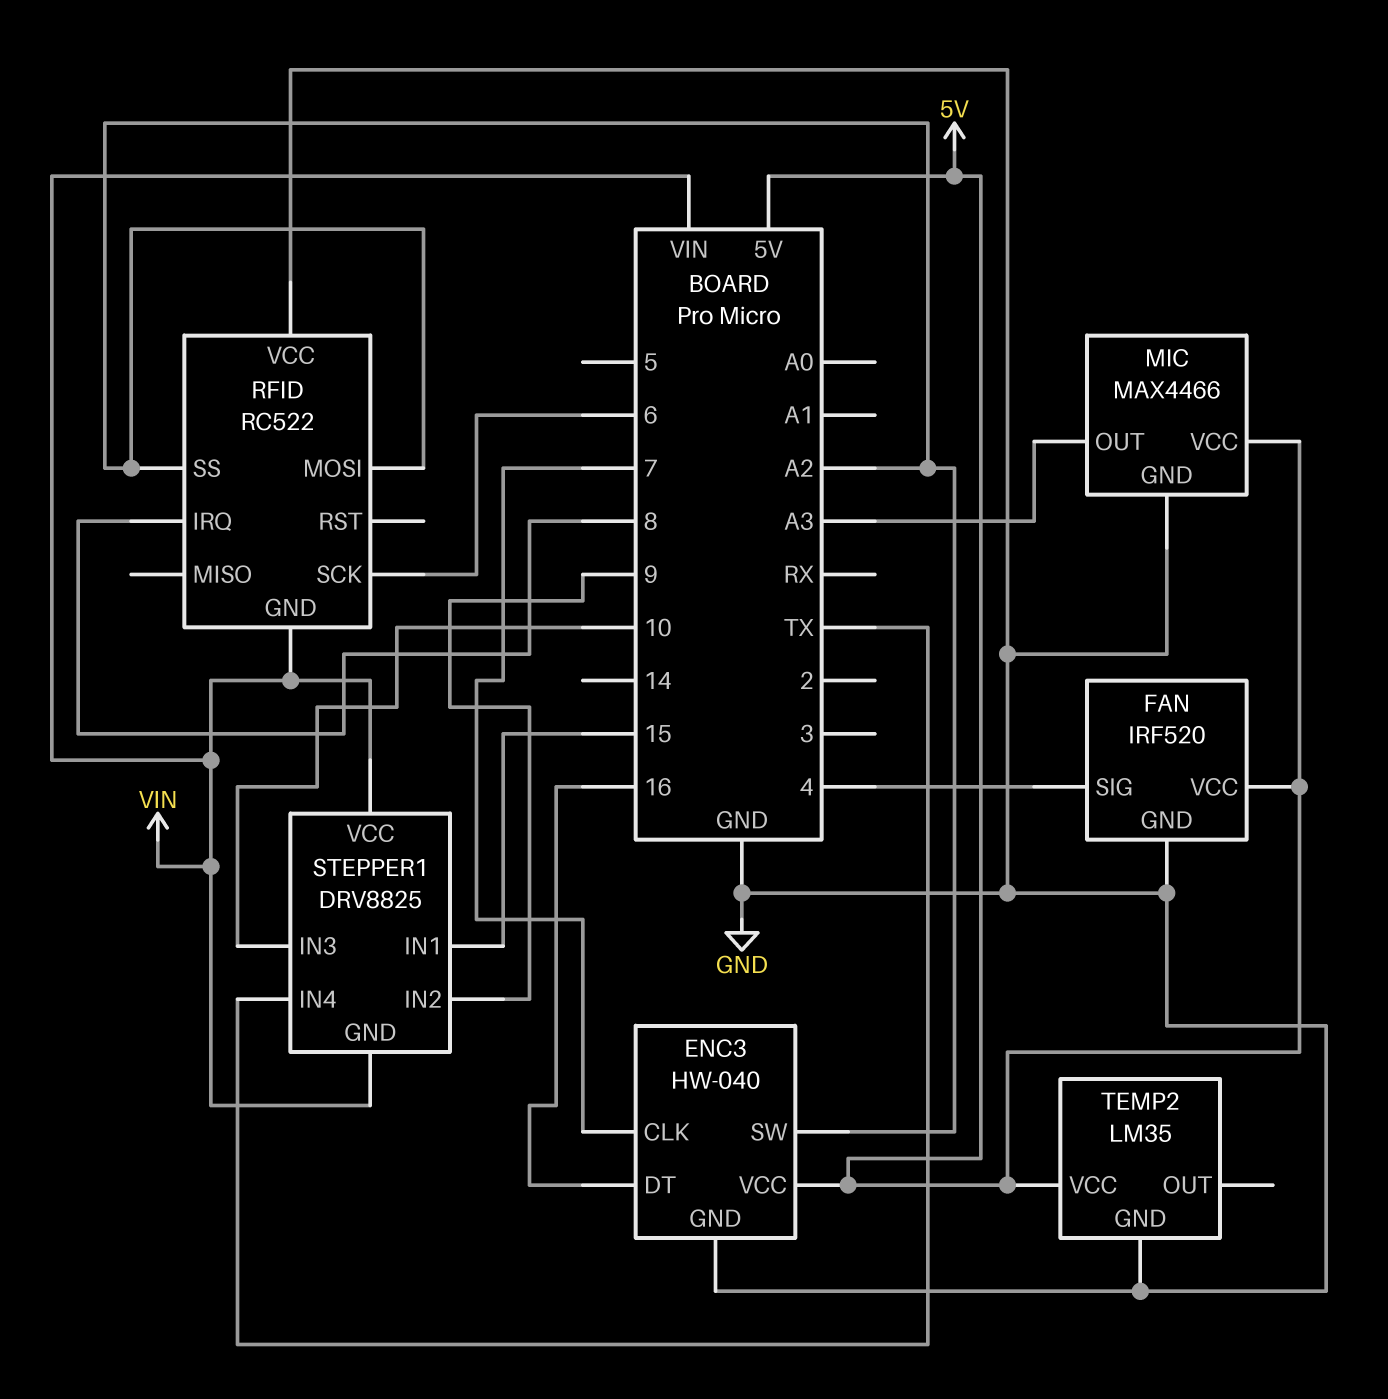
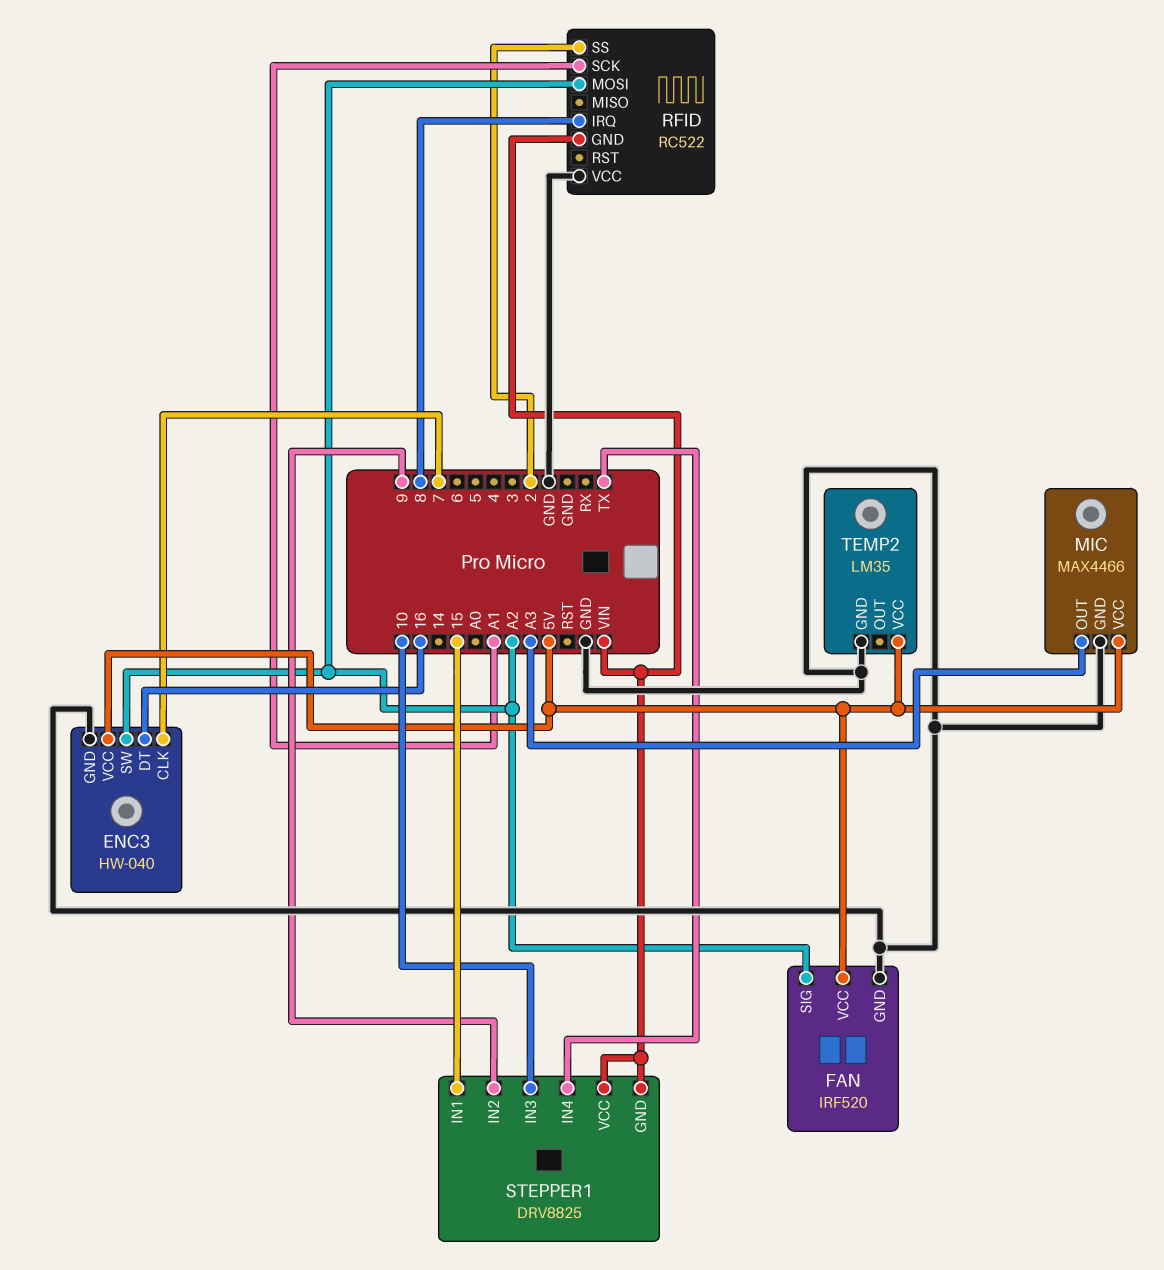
FAN pin SIG: 4 -> A2
RFID pin SCK: 6 -> A1
RFID pin SS: A2 -> 2

